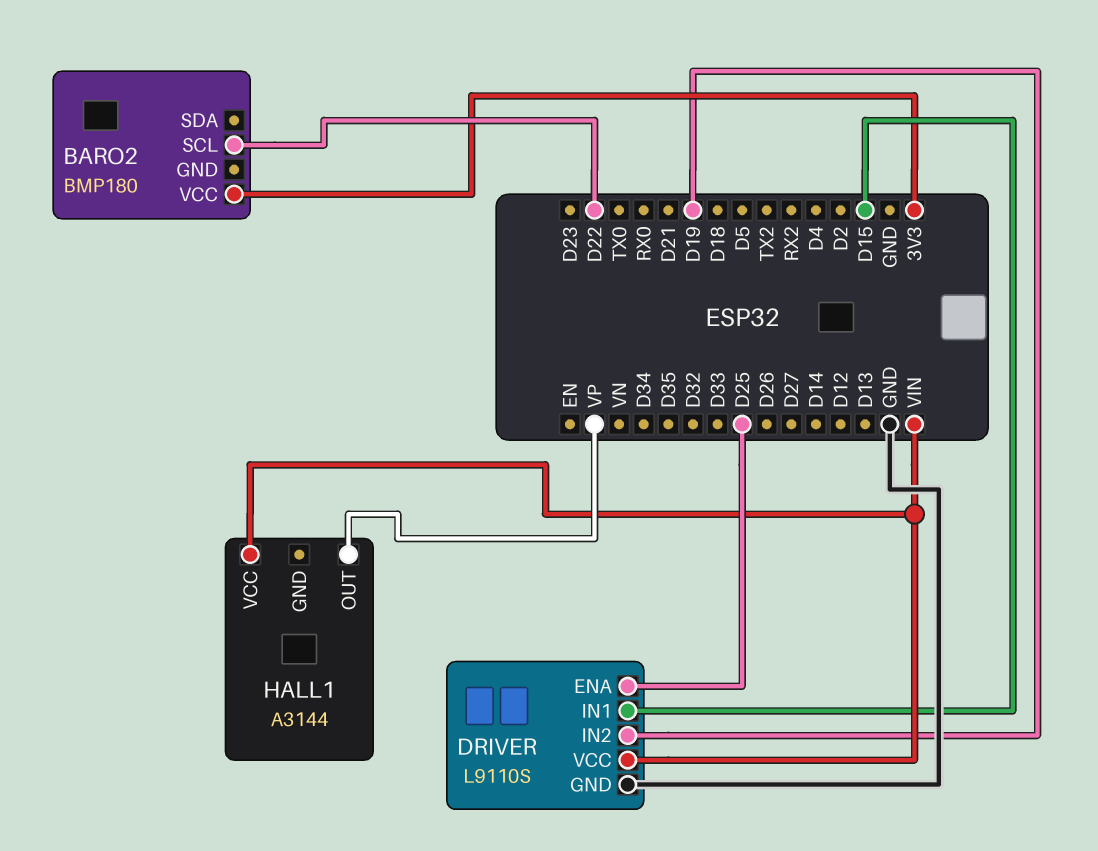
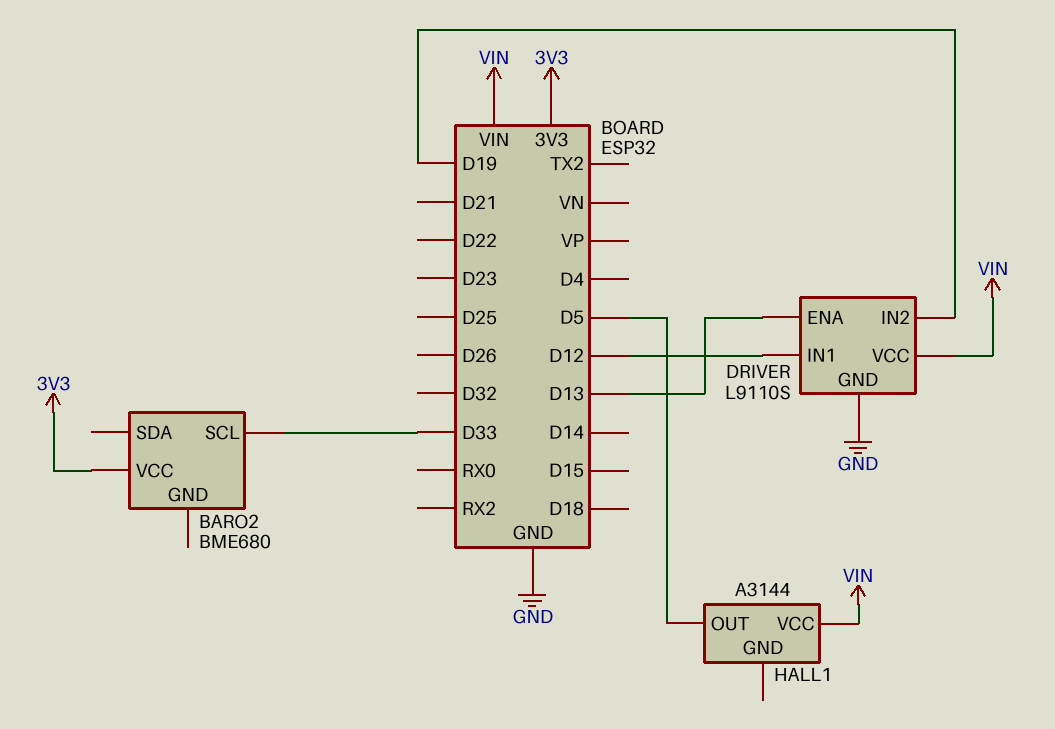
BARO2: BMP180 -> BME680
BARO2 pin SCL: D22 -> D33
DRIVER pin ENA: D25 -> D13
DRIVER pin IN1: D15 -> D12
HALL1 pin OUT: VP -> D5

